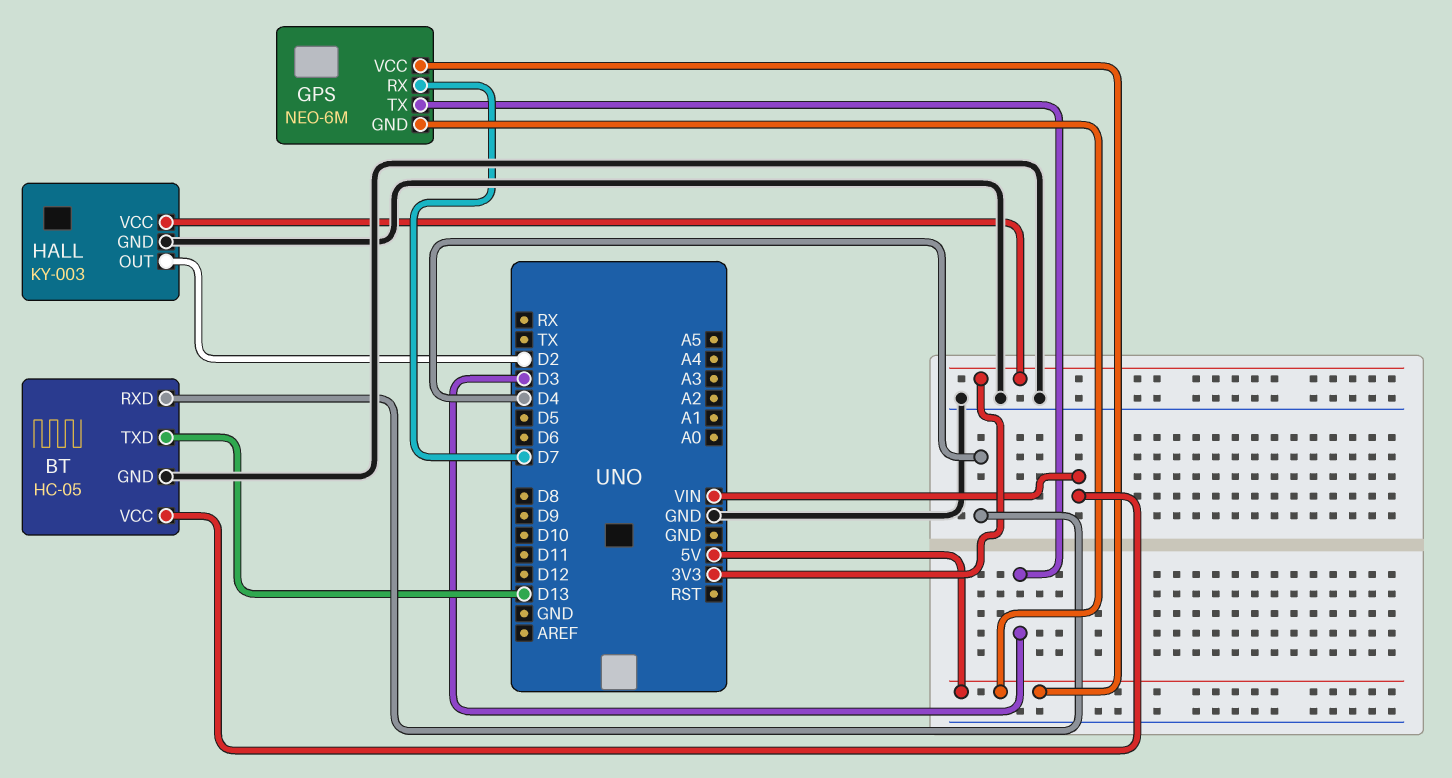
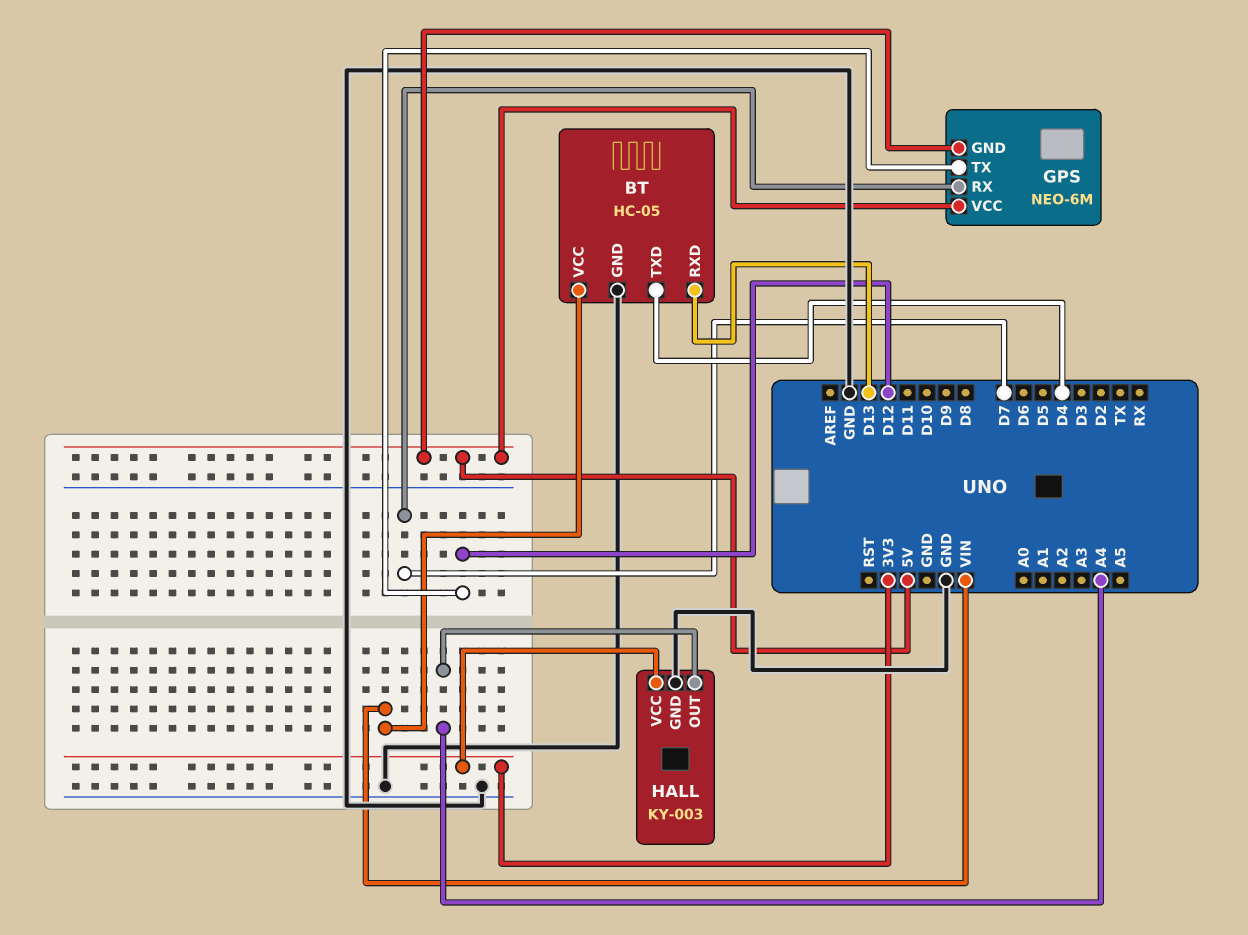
BT pin RXD: D4 -> D13
BT pin TXD: D13 -> D4
GPS pin TX: D3 -> D12
HALL pin OUT: D2 -> A4

